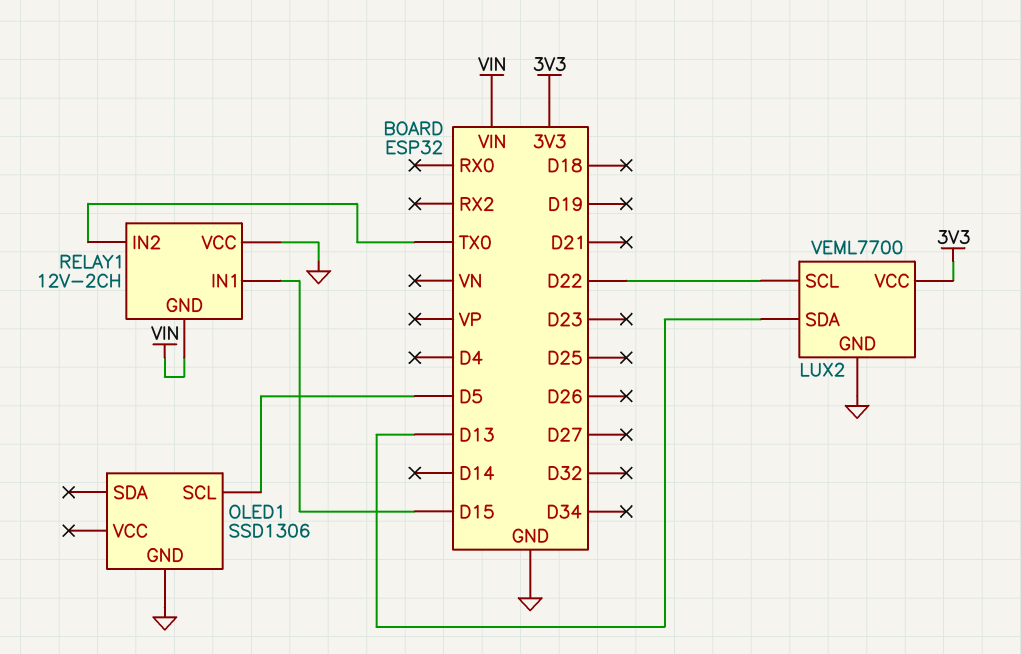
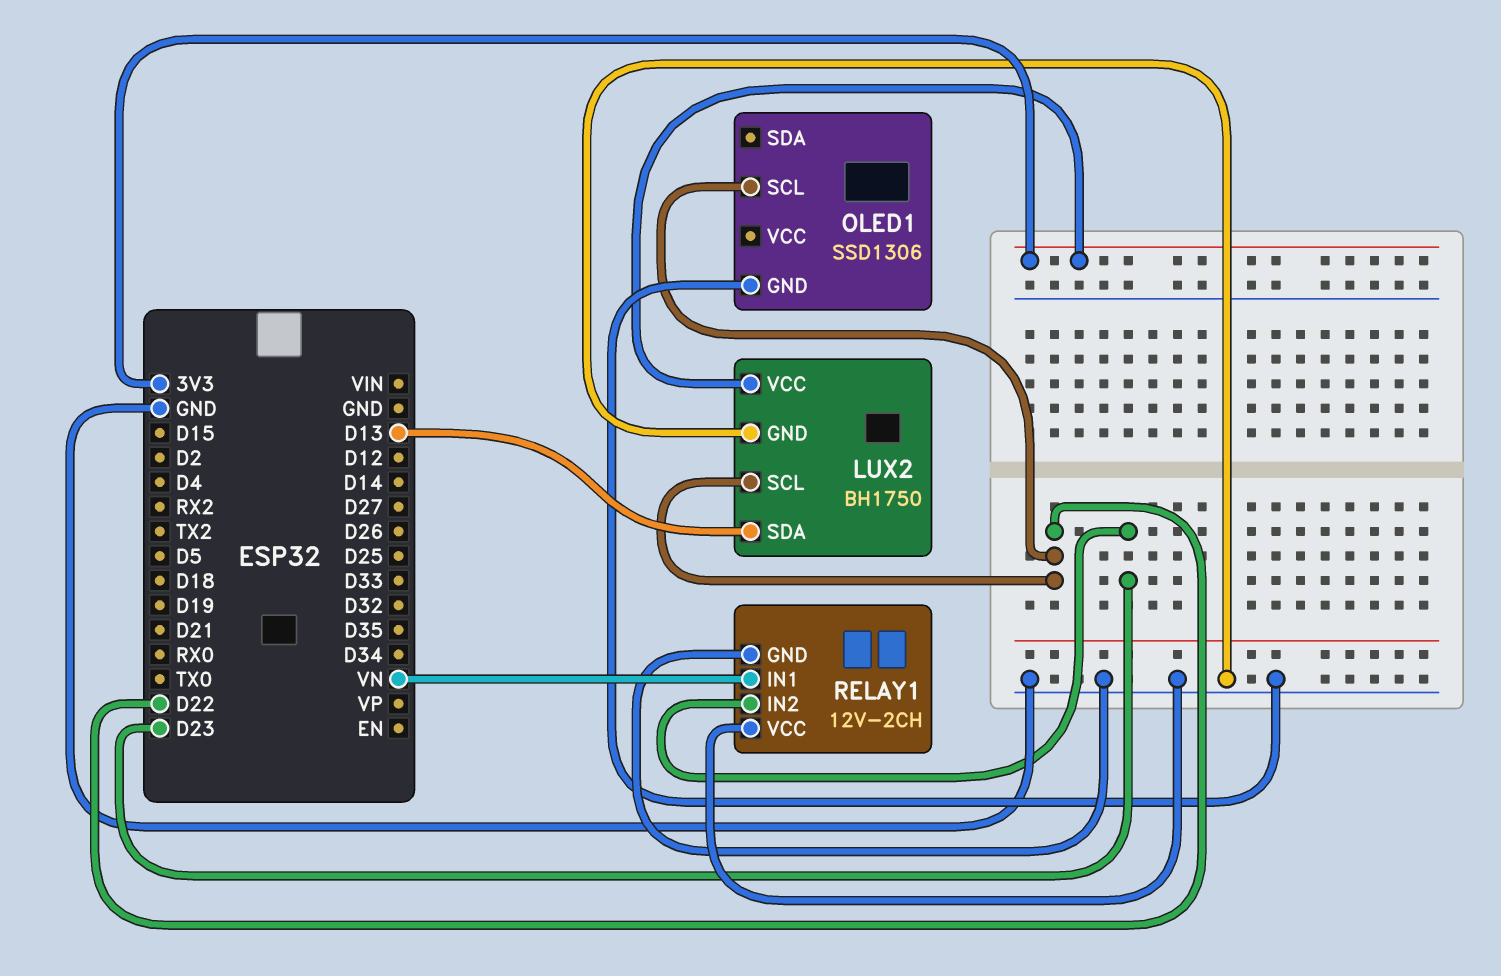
LUX2: VEML7700 -> BH1750
OLED1 pin SCL: D5 -> D22
RELAY1 pin GND: VIN -> GND
RELAY1 pin IN1: D15 -> VN
RELAY1 pin IN2: TX0 -> D23

